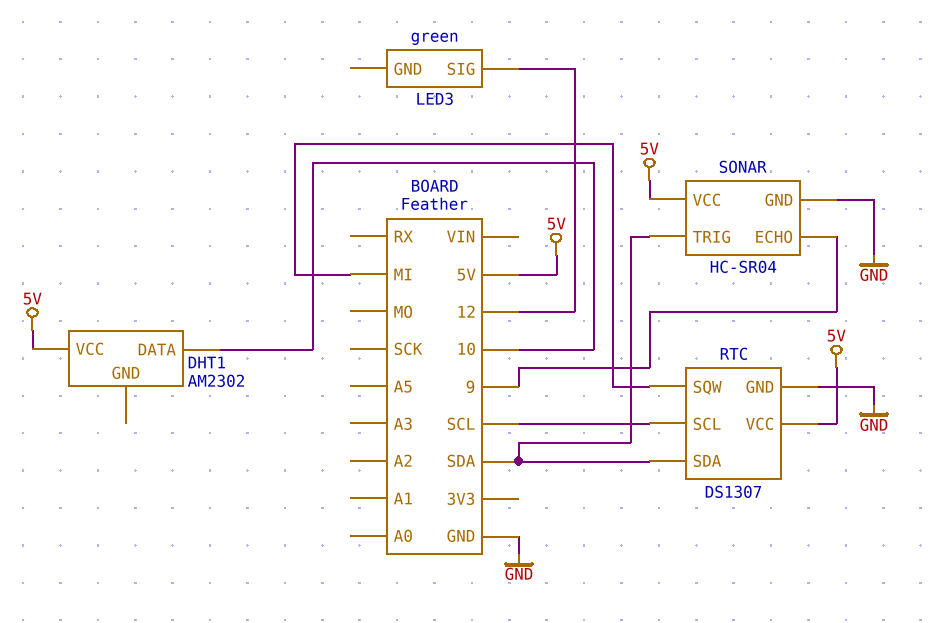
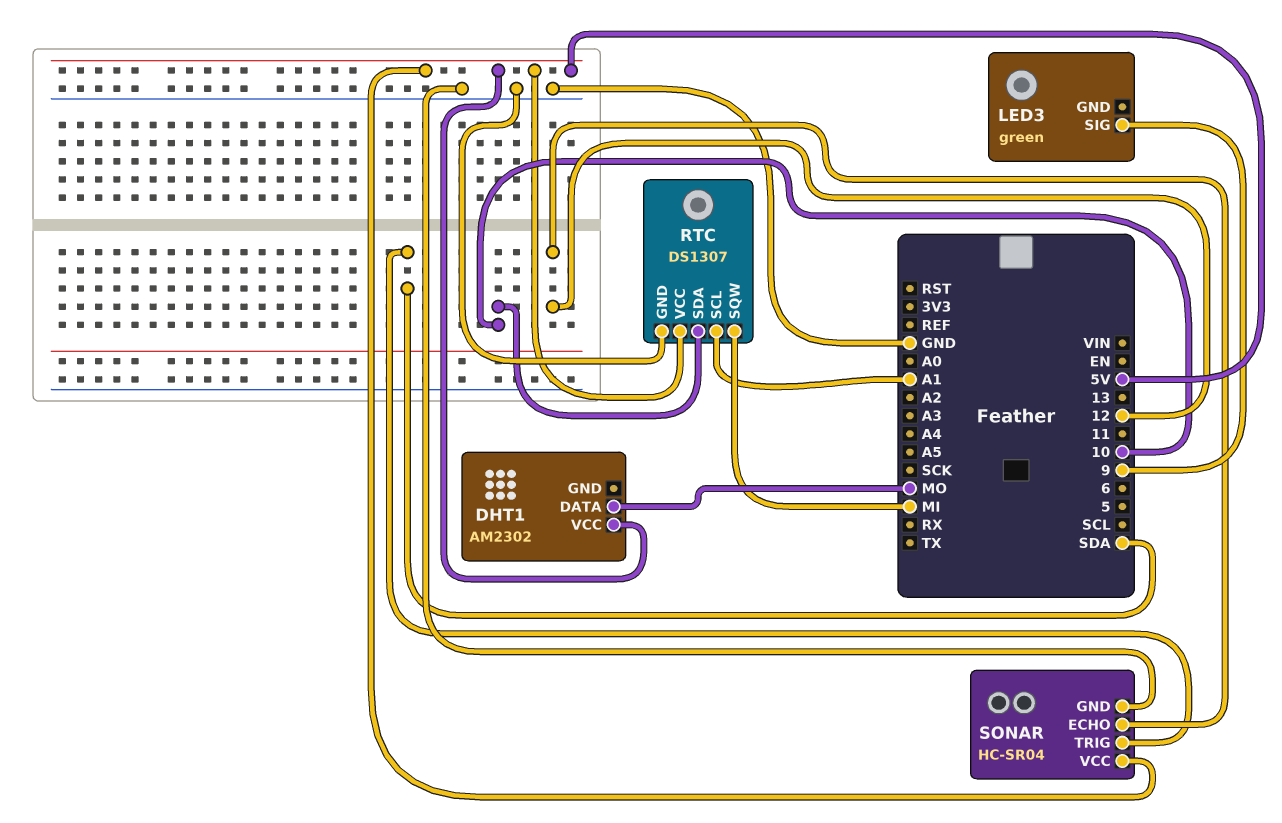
DHT1 pin DATA: 10 -> MO
LED3 pin SIG: 12 -> 9
RTC pin SCL: SCL -> A1
RTC pin SDA: SDA -> 10
SONAR pin ECHO: 9 -> 12

